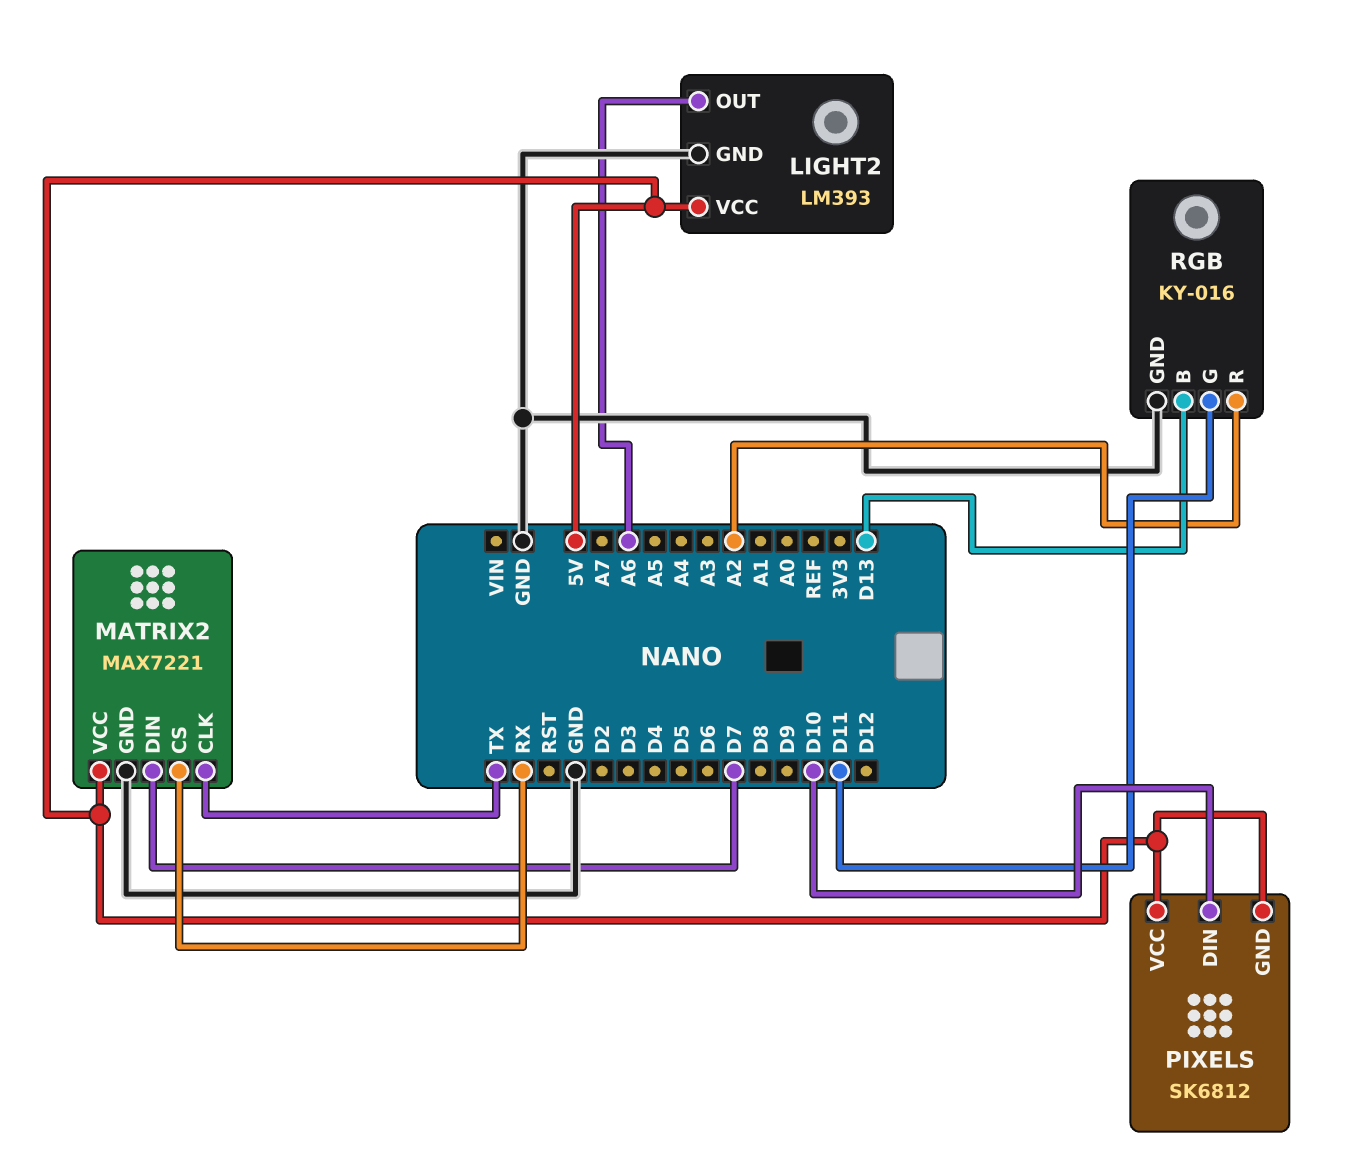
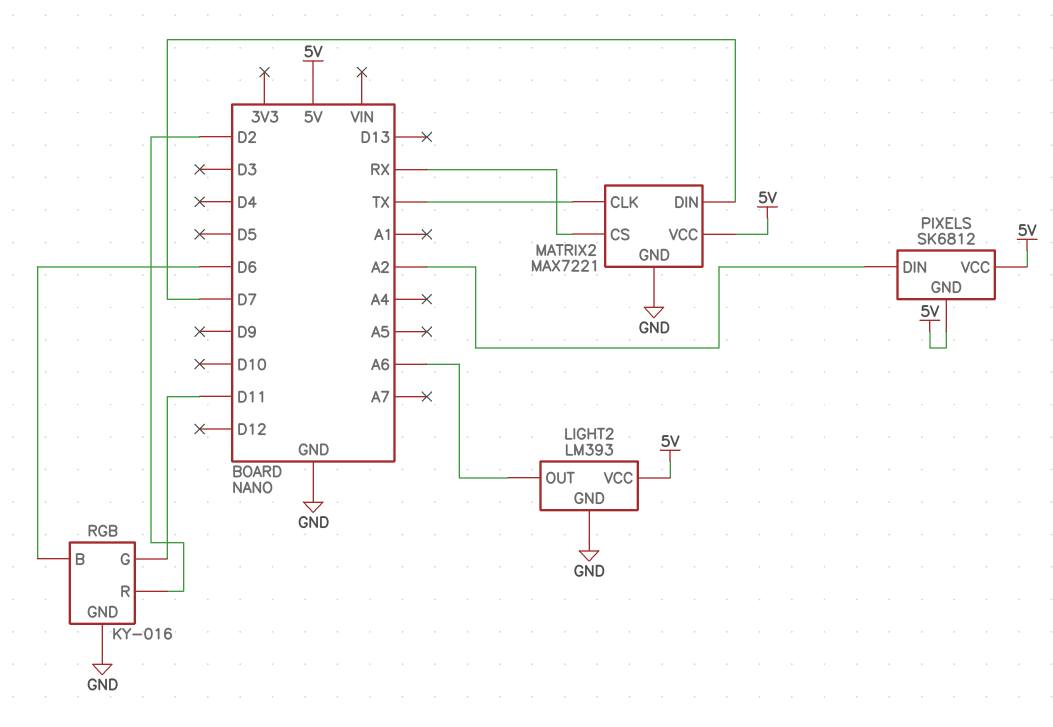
PIXELS pin DIN: D10 -> A2
RGB pin B: D13 -> D6
RGB pin R: A2 -> D2

